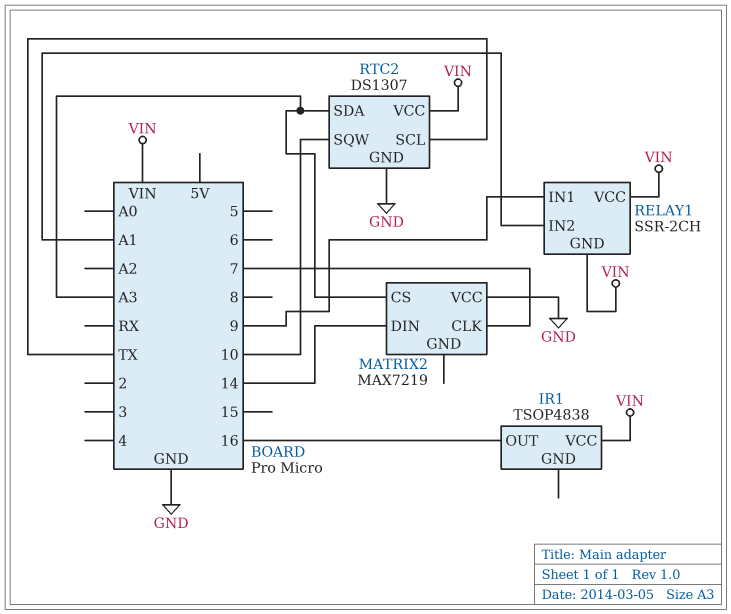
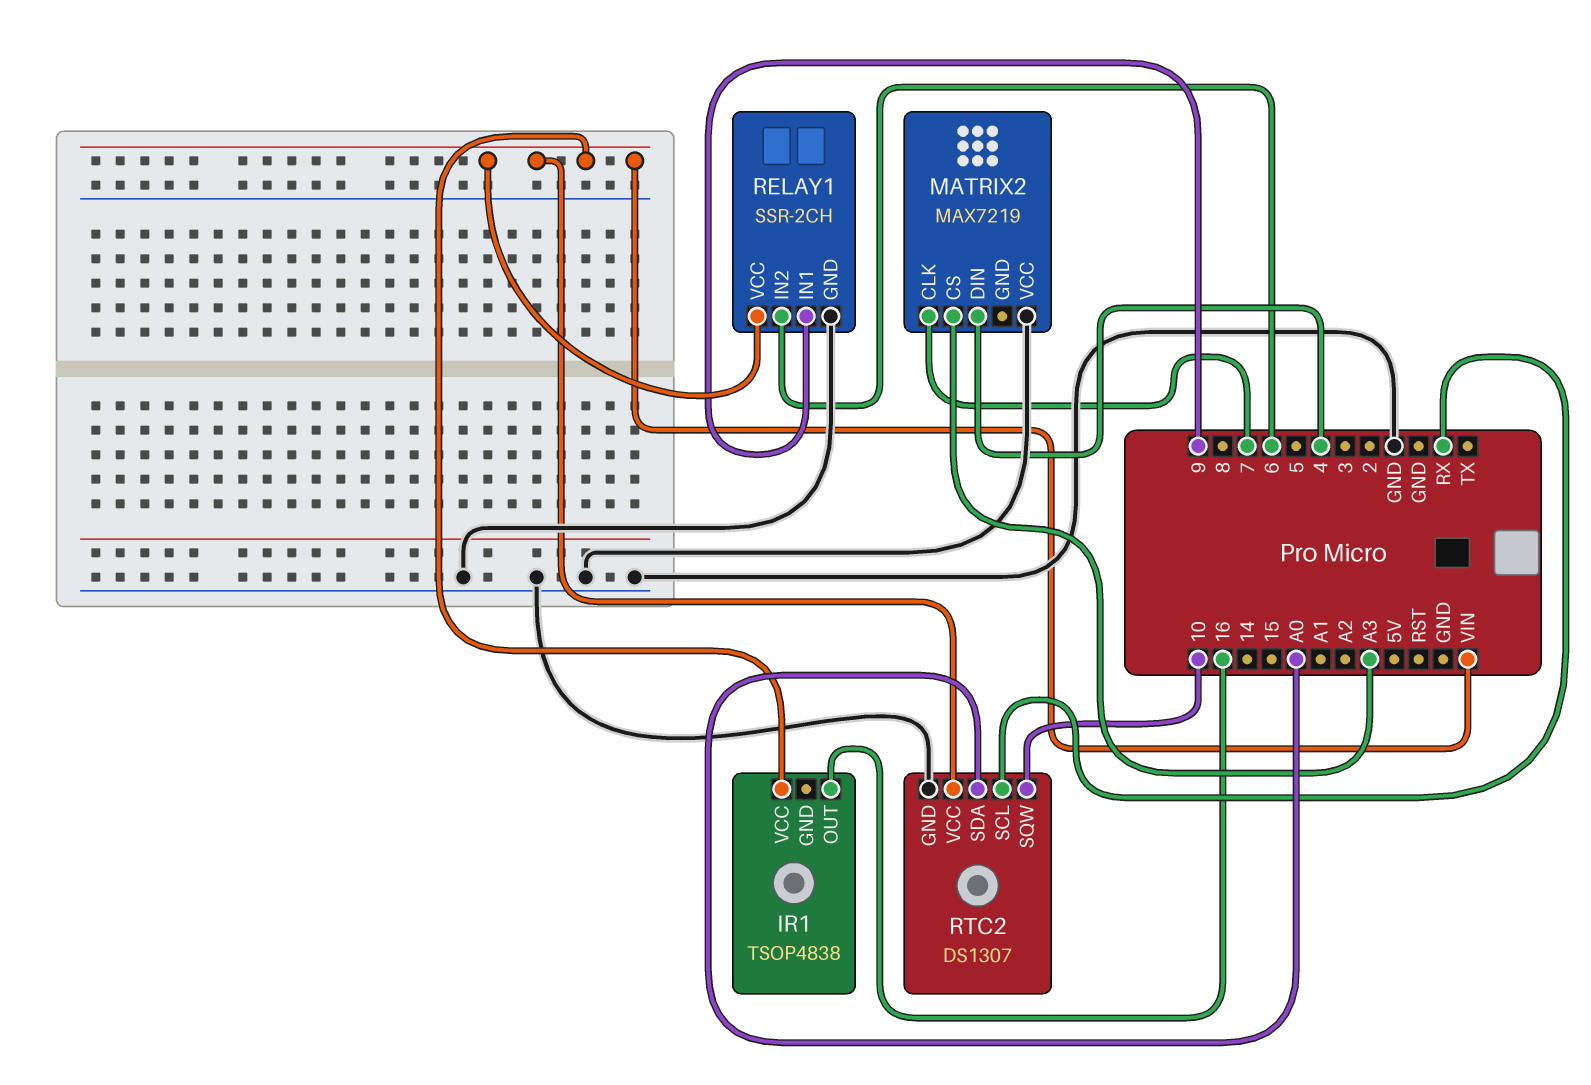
MATRIX2 pin DIN: 14 -> 4
RELAY1 pin GND: VIN -> GND
RELAY1 pin IN2: A1 -> 6
RTC2 pin SCL: TX -> RX
RTC2 pin SDA: A3 -> A0

